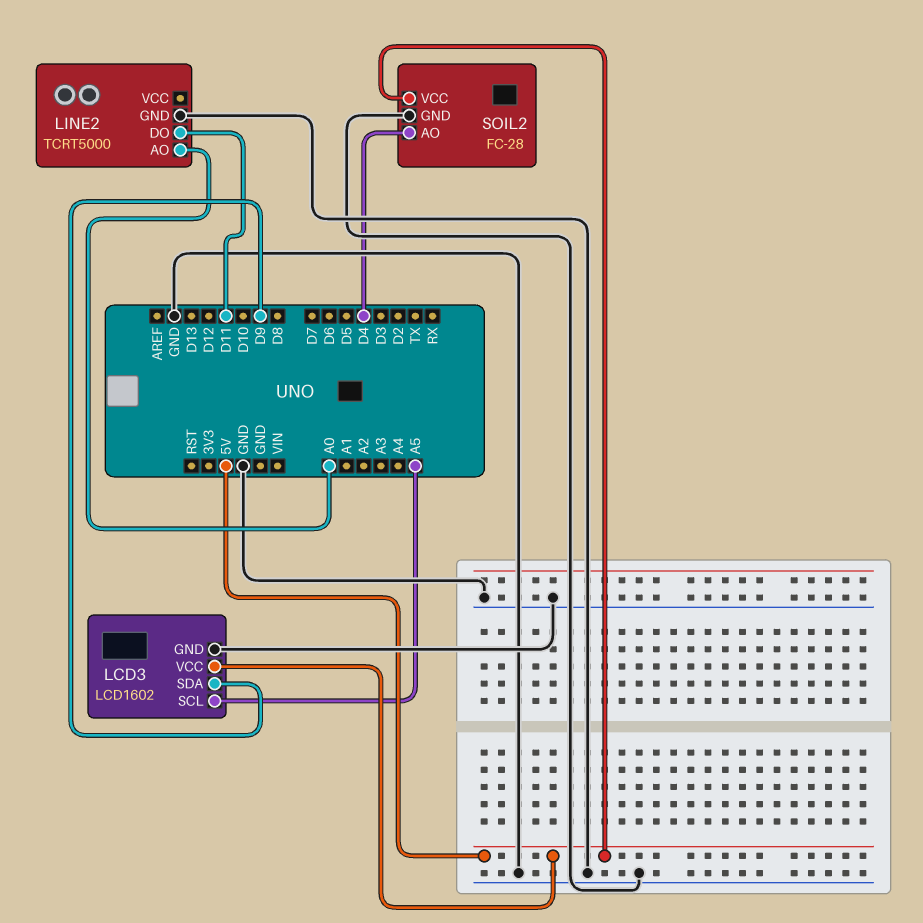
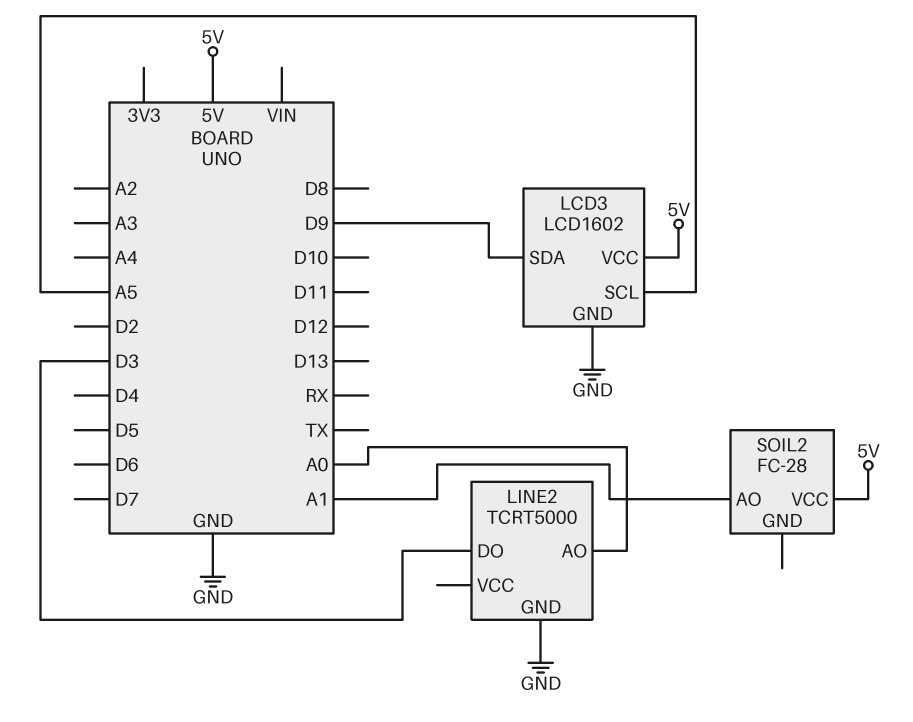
LINE2 pin DO: D11 -> D3
SOIL2 pin AO: D4 -> A1
SOIL2 pin GND: GND -> none

